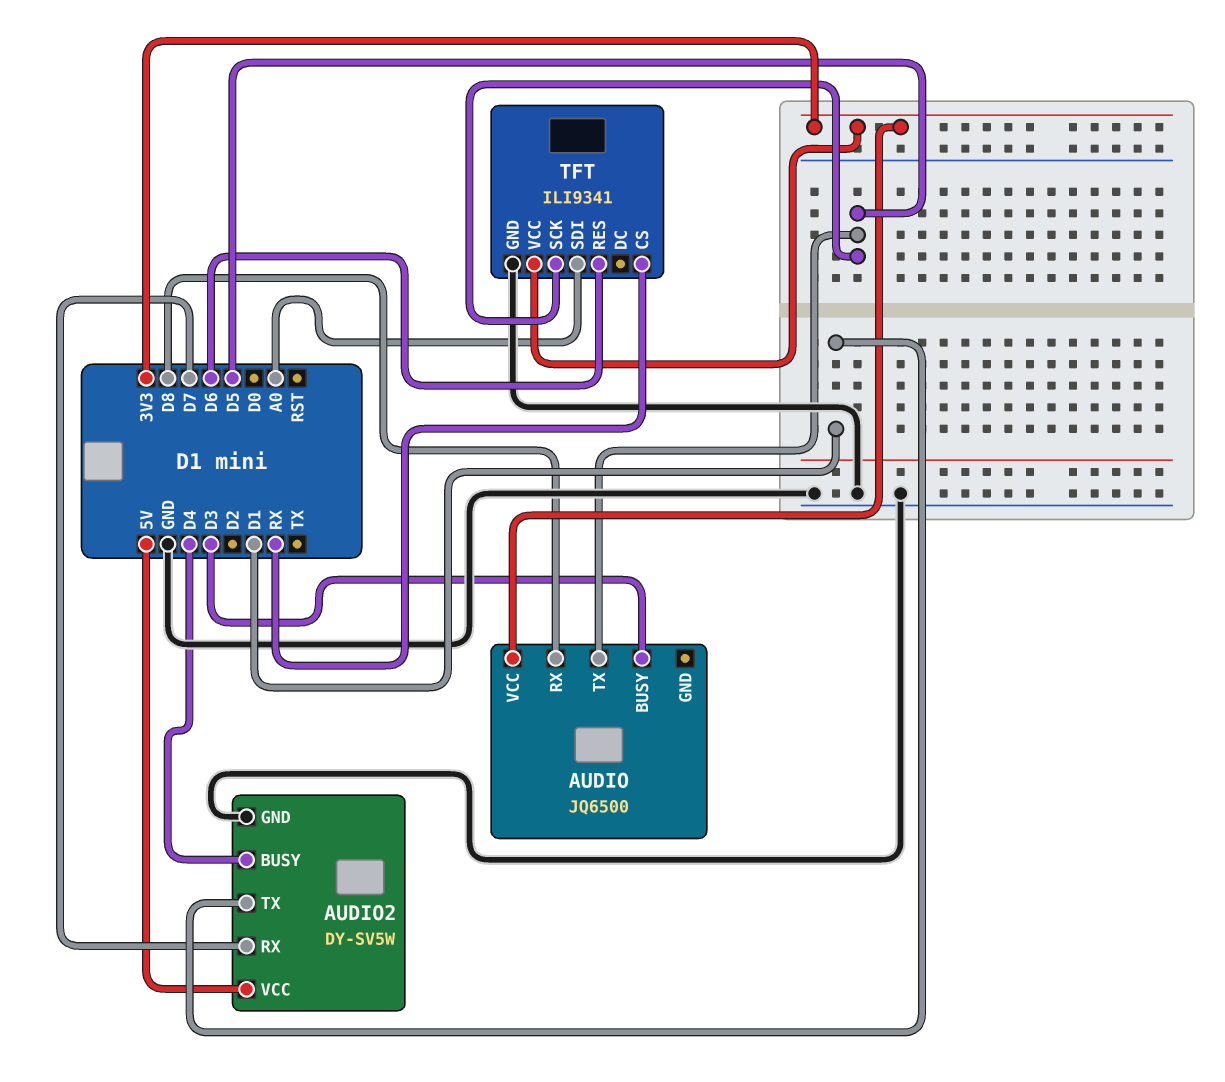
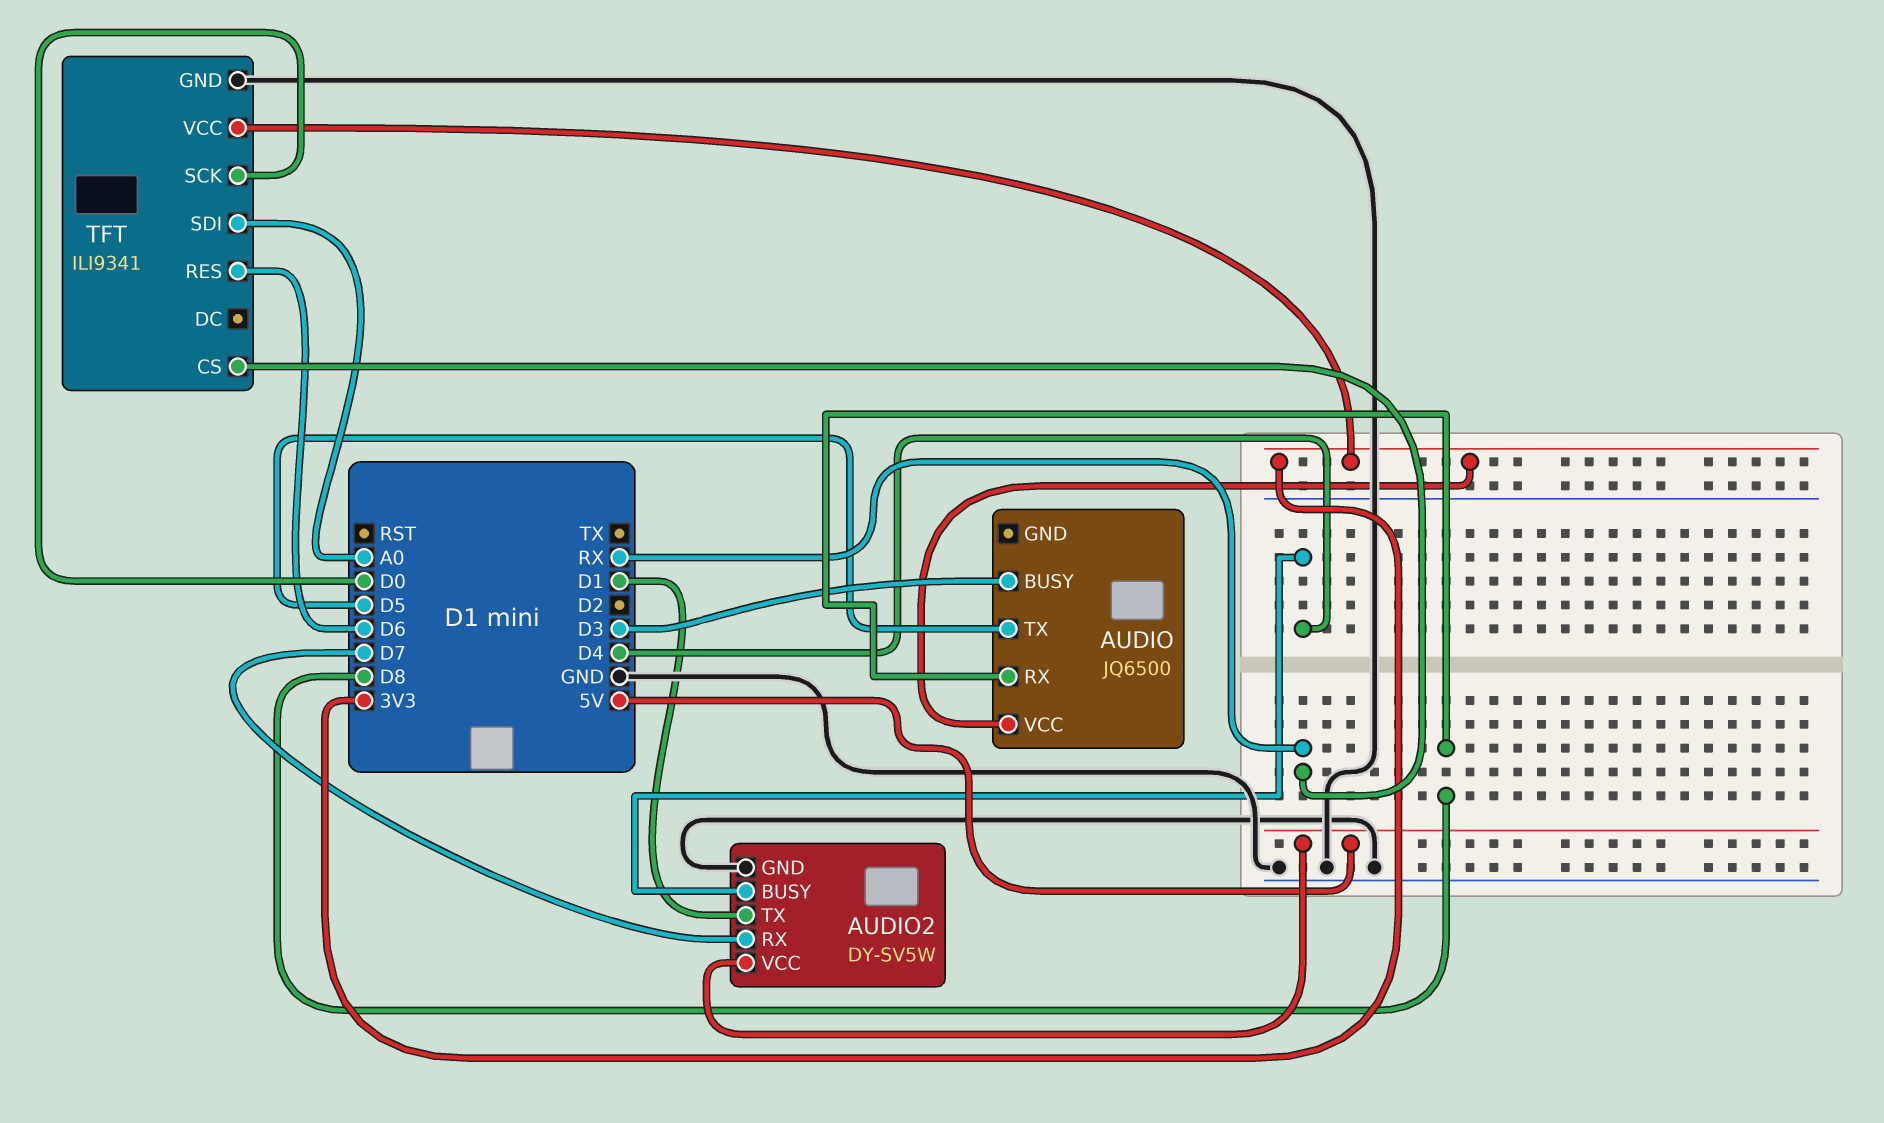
TFT pin SCK: D5 -> D0

